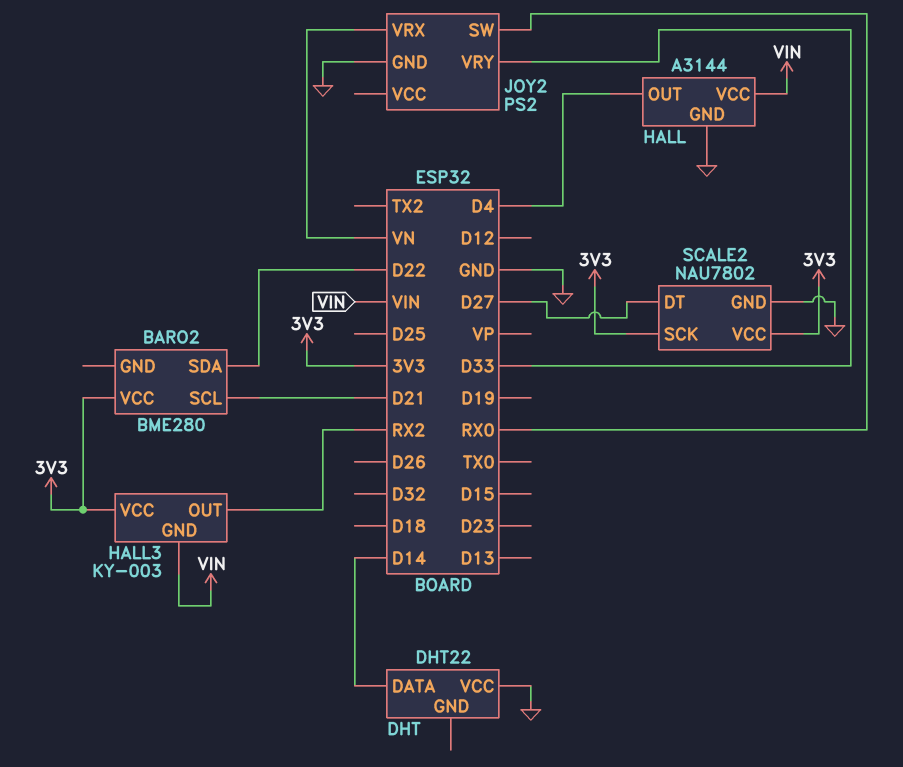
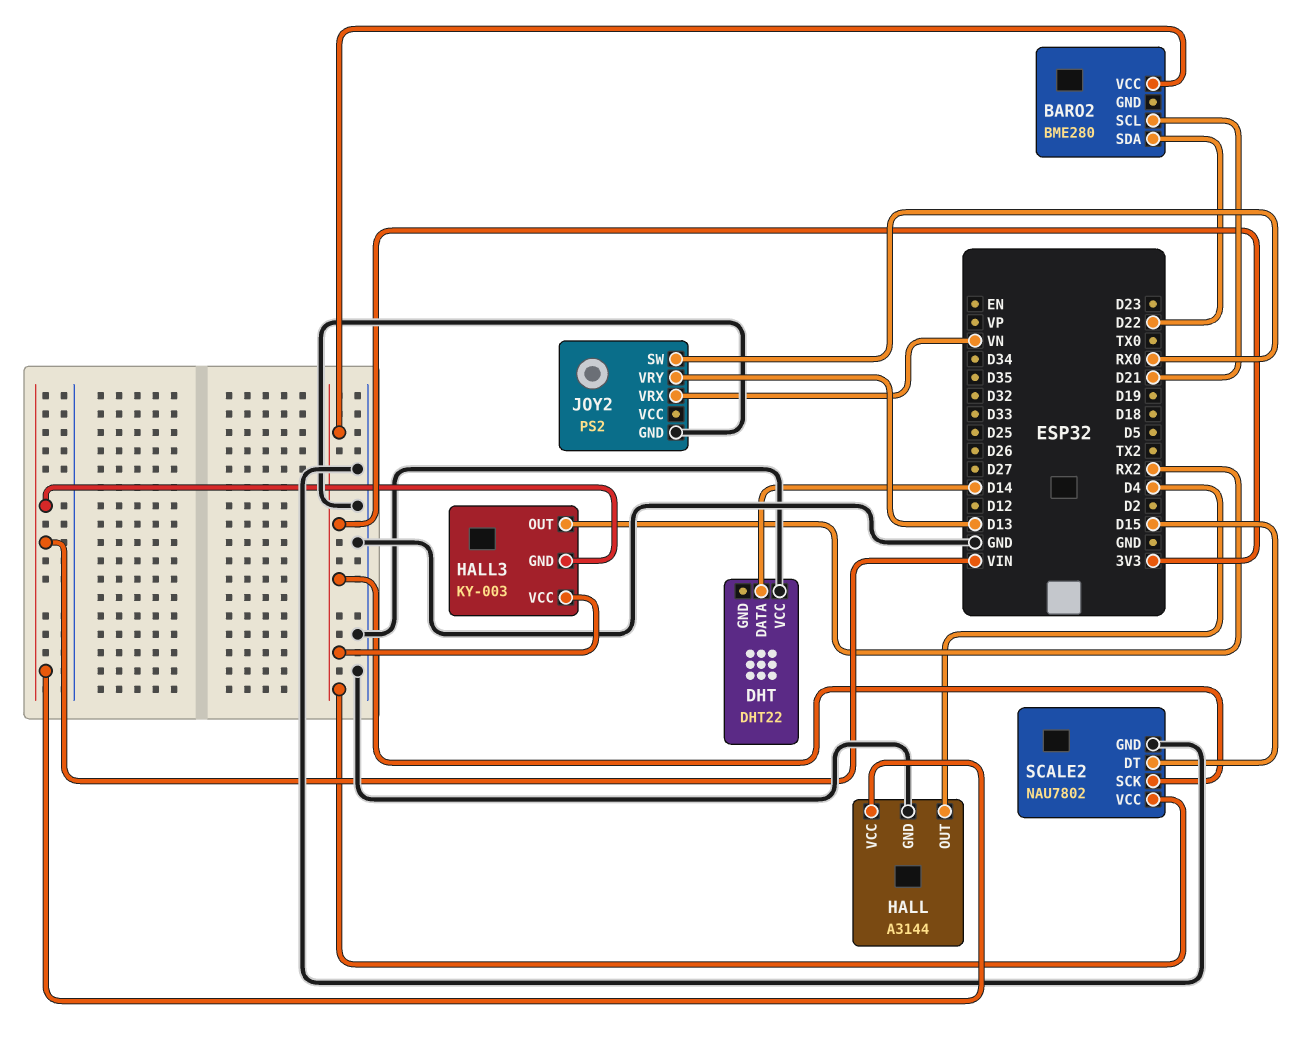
JOY2 pin VRY: D33 -> D13
SCALE2 pin DT: D27 -> D15

